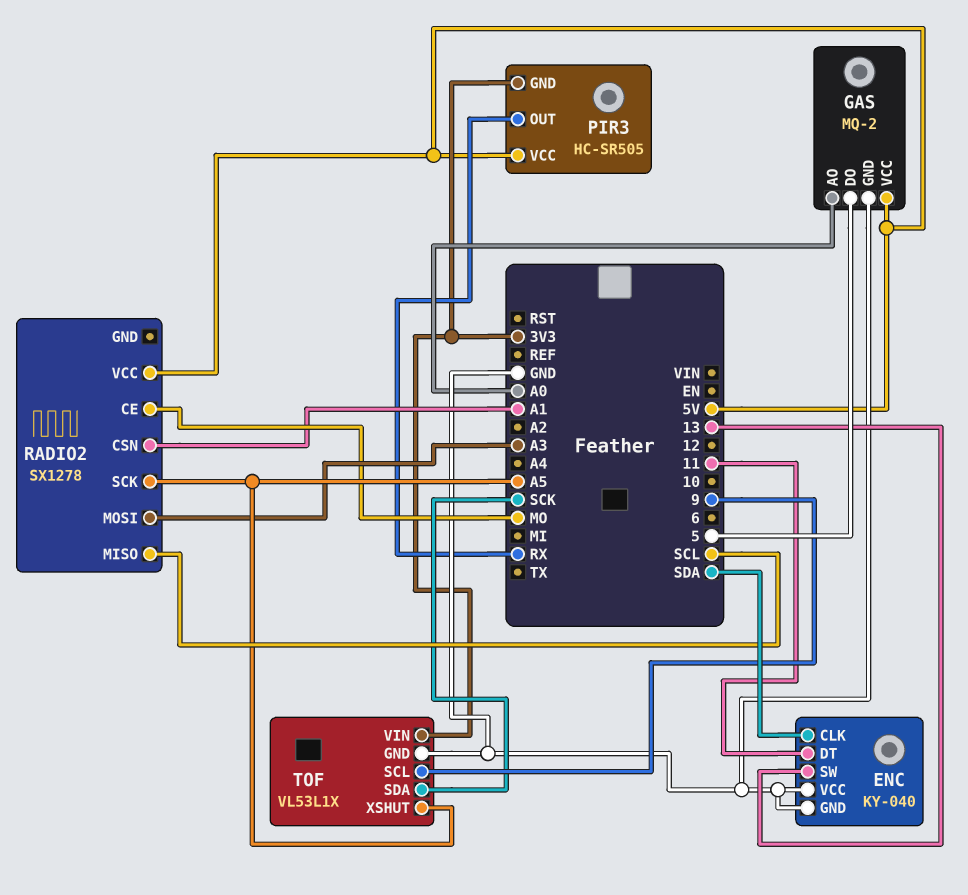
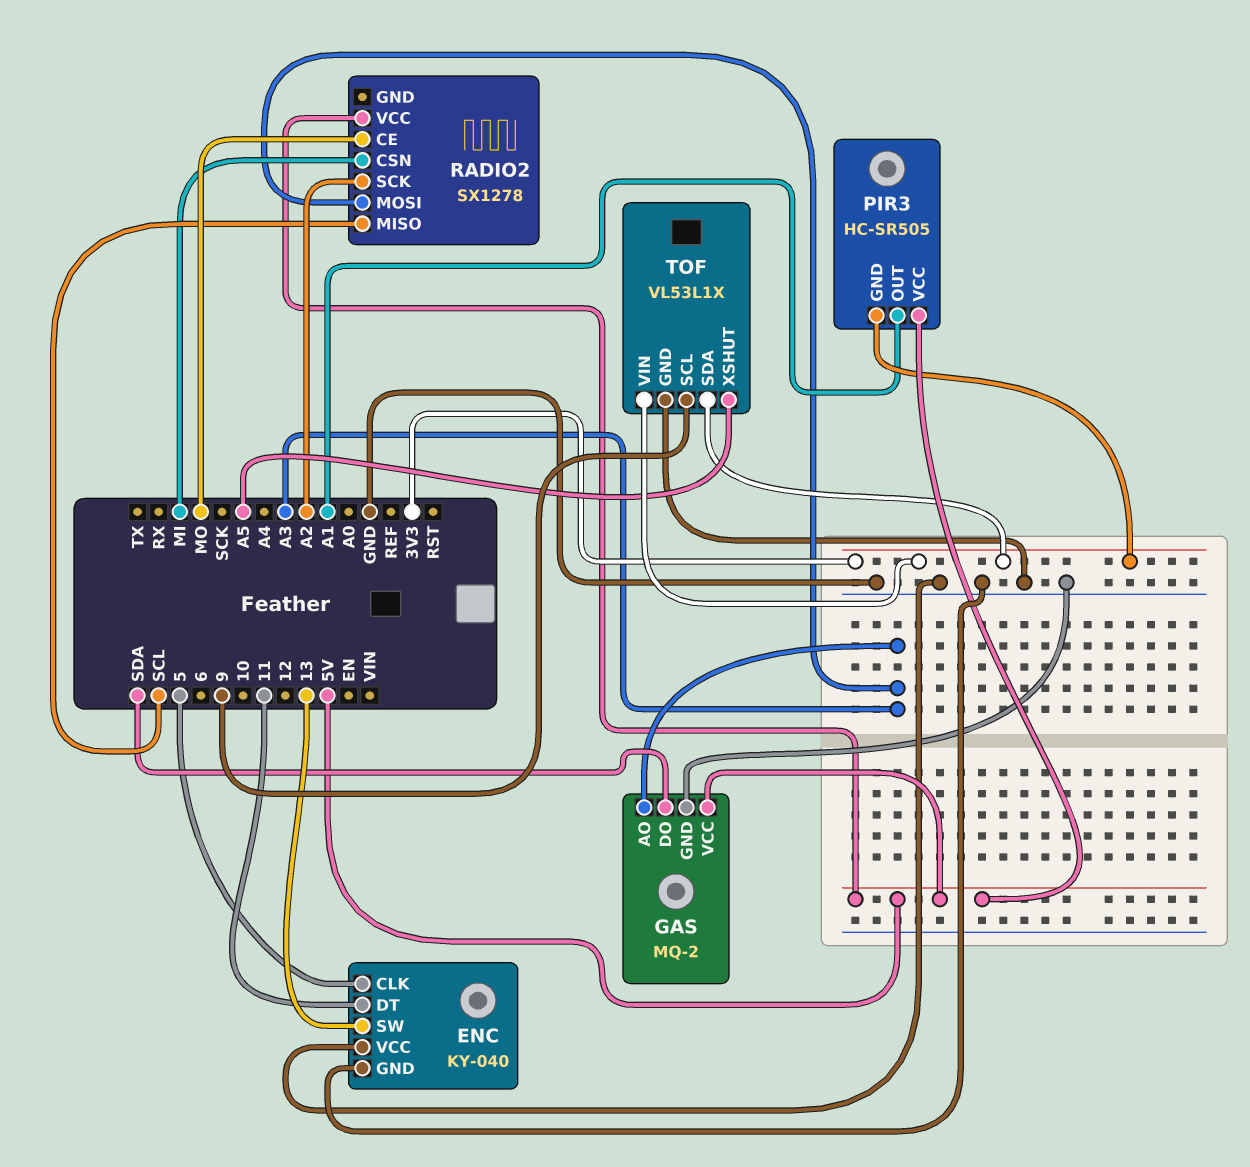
ENC pin CLK: SDA -> 5
GAS pin AO: A0 -> A3
GAS pin DO: 5 -> SDA
PIR3 pin OUT: RX -> A1
RADIO2 pin CSN: A1 -> MI
RADIO2 pin SCK: A5 -> A2
TOF pin SDA: SCK -> 3V3

